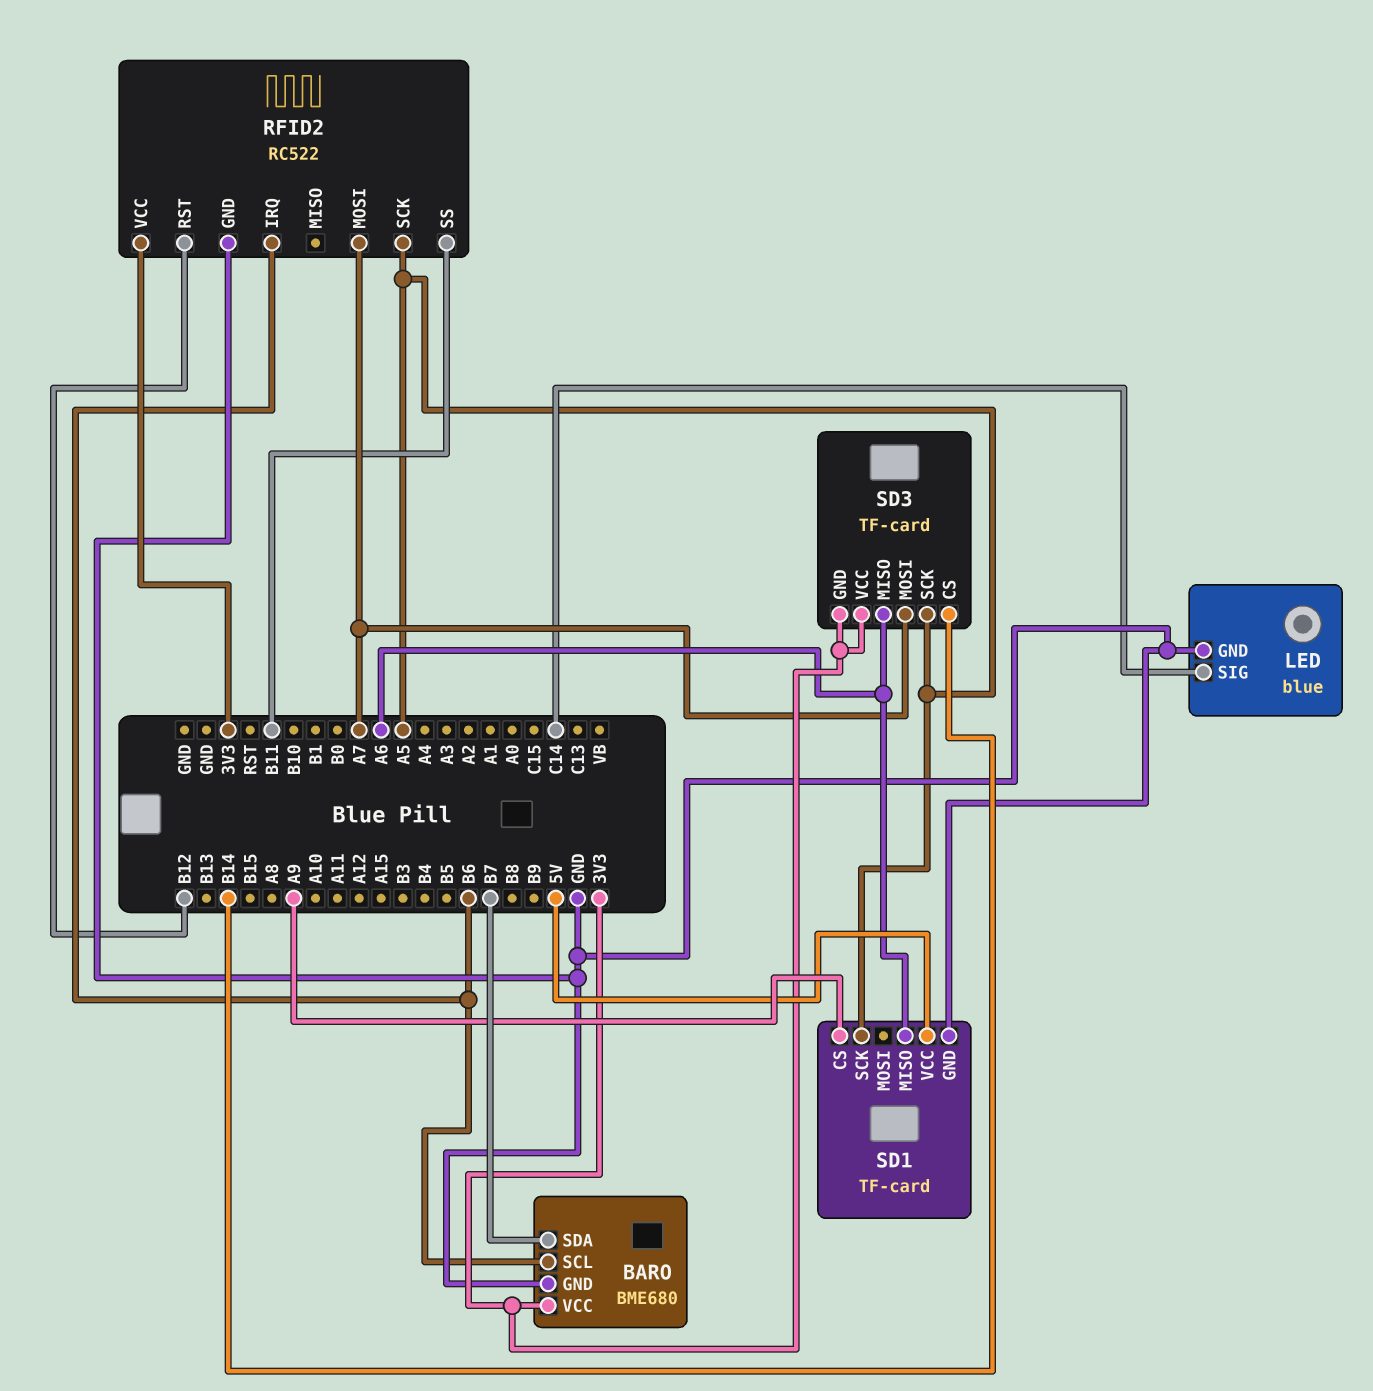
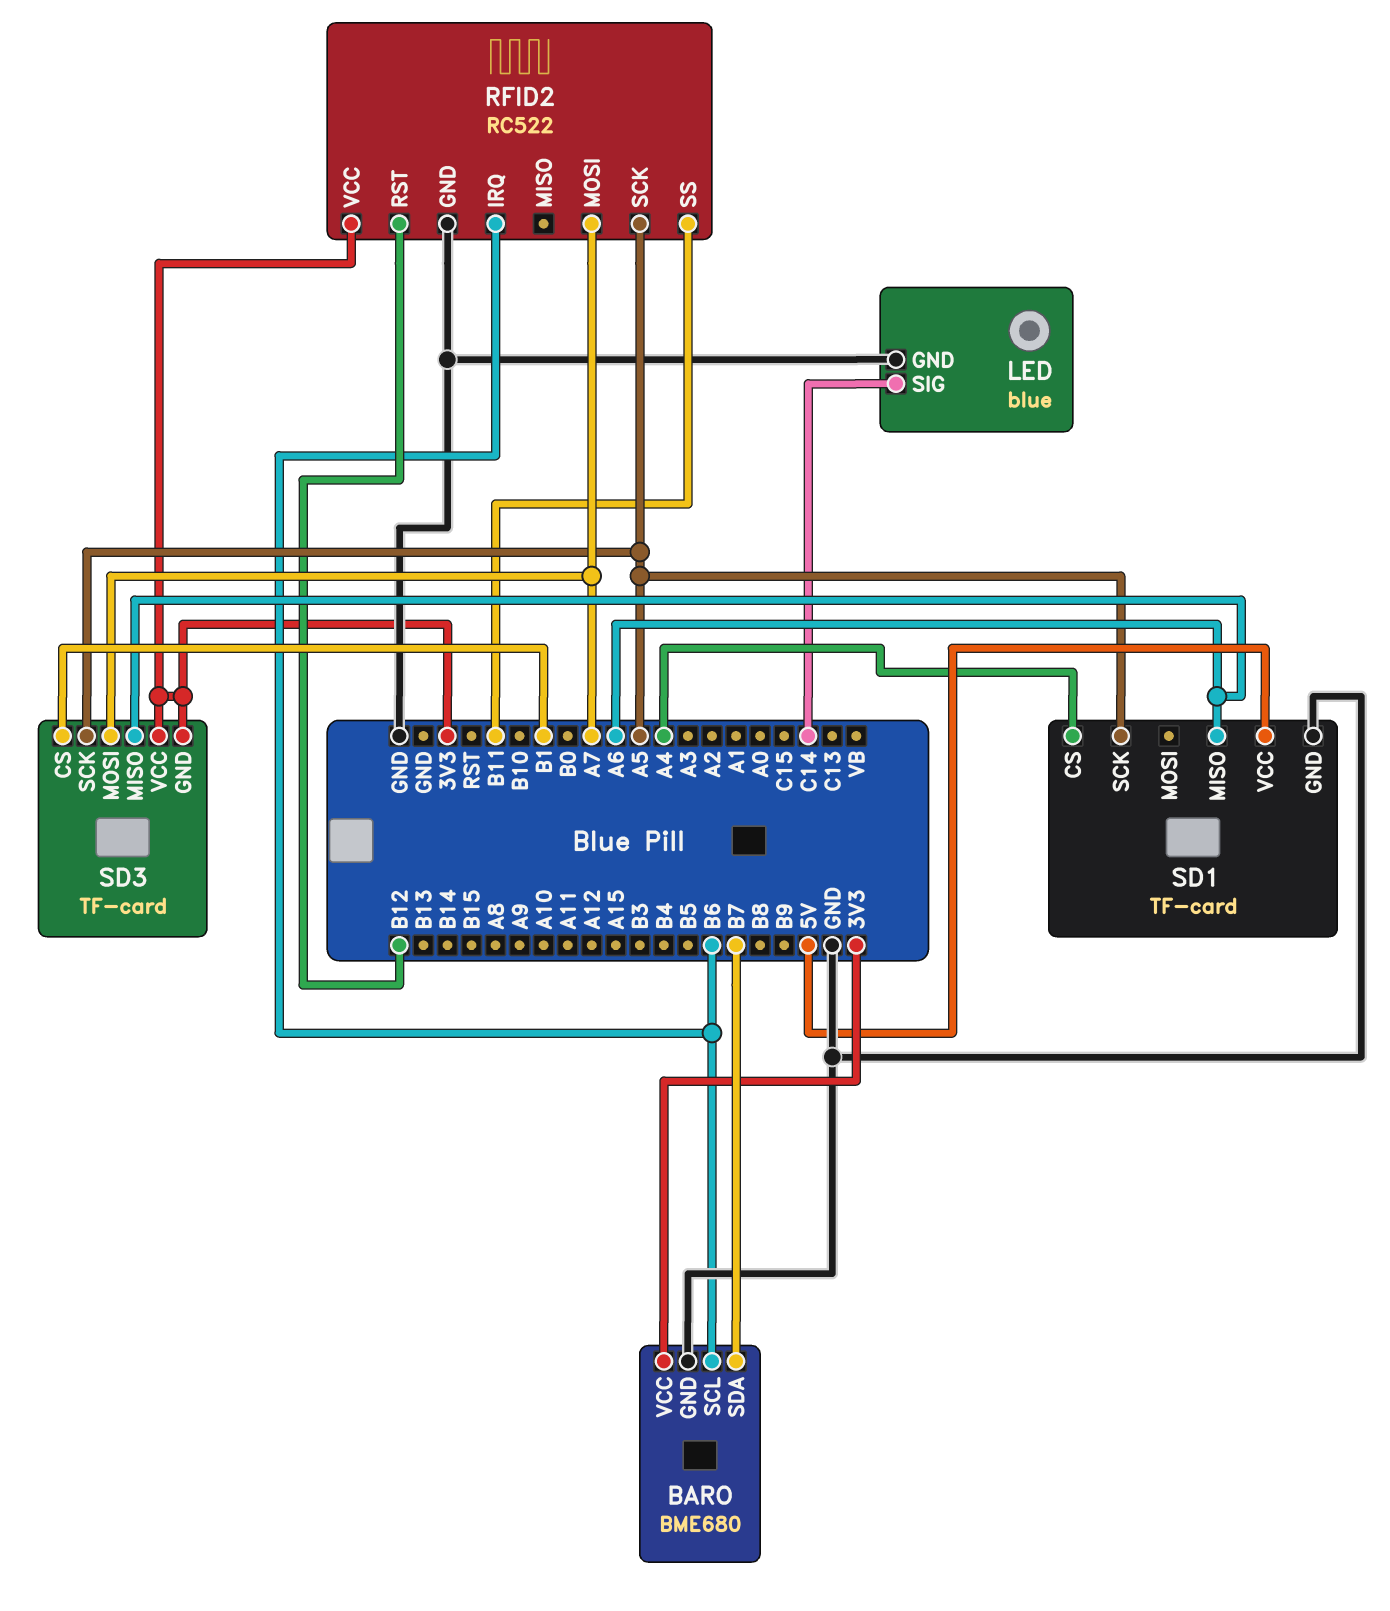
SD1 pin CS: A9 -> A4
SD3 pin CS: B14 -> B1

